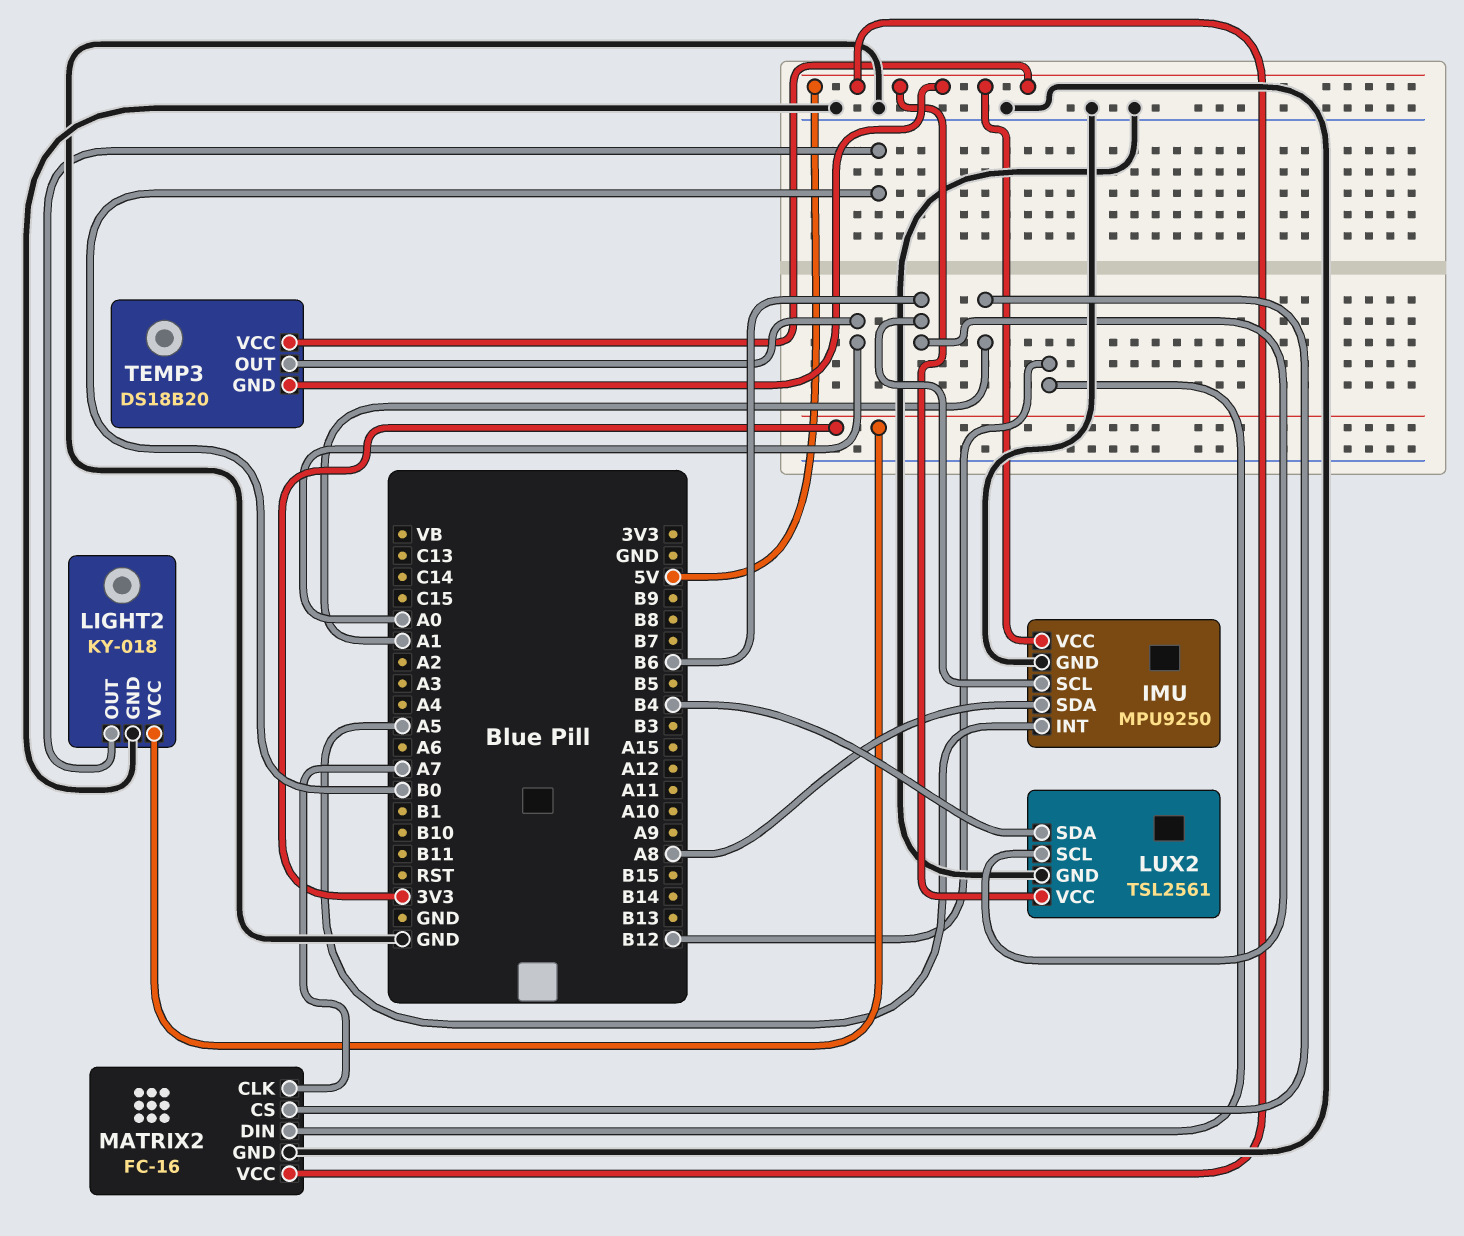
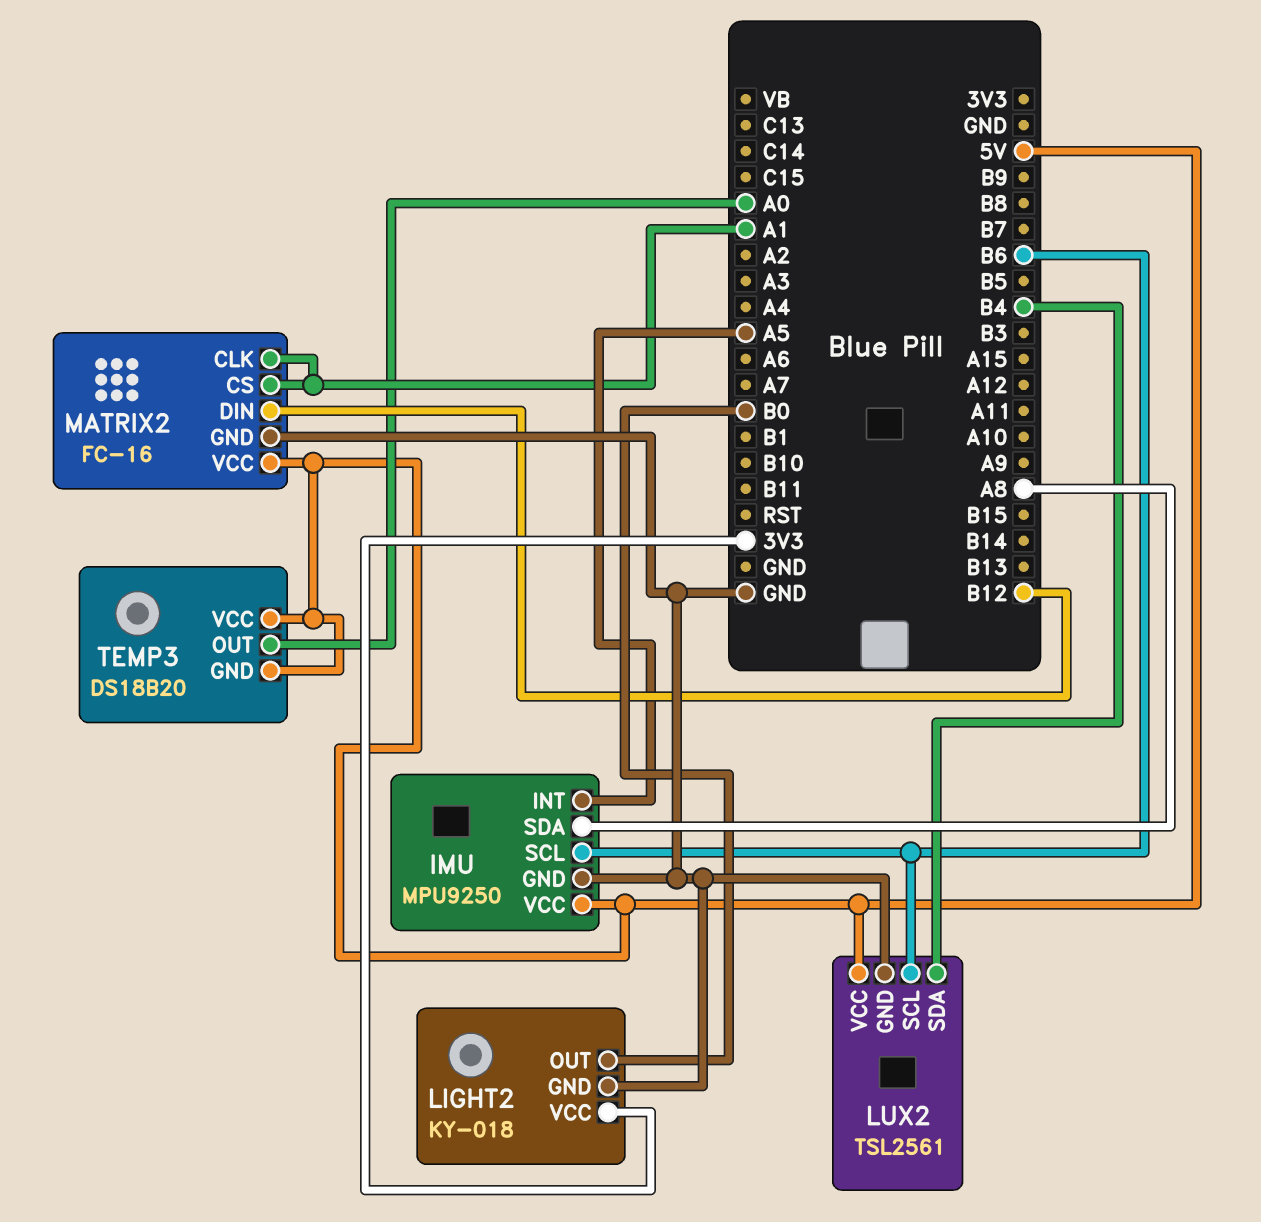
MATRIX2 pin CLK: A7 -> A1

